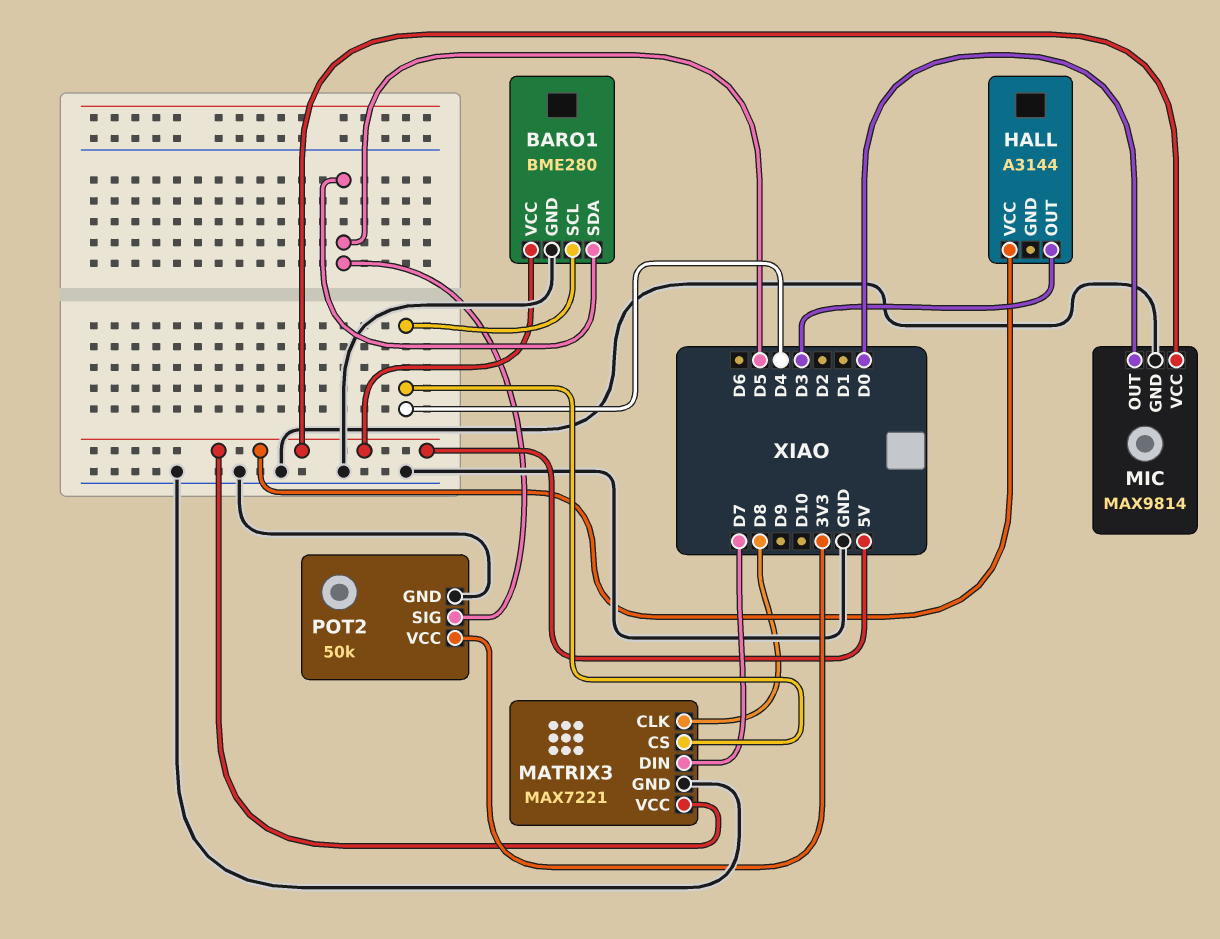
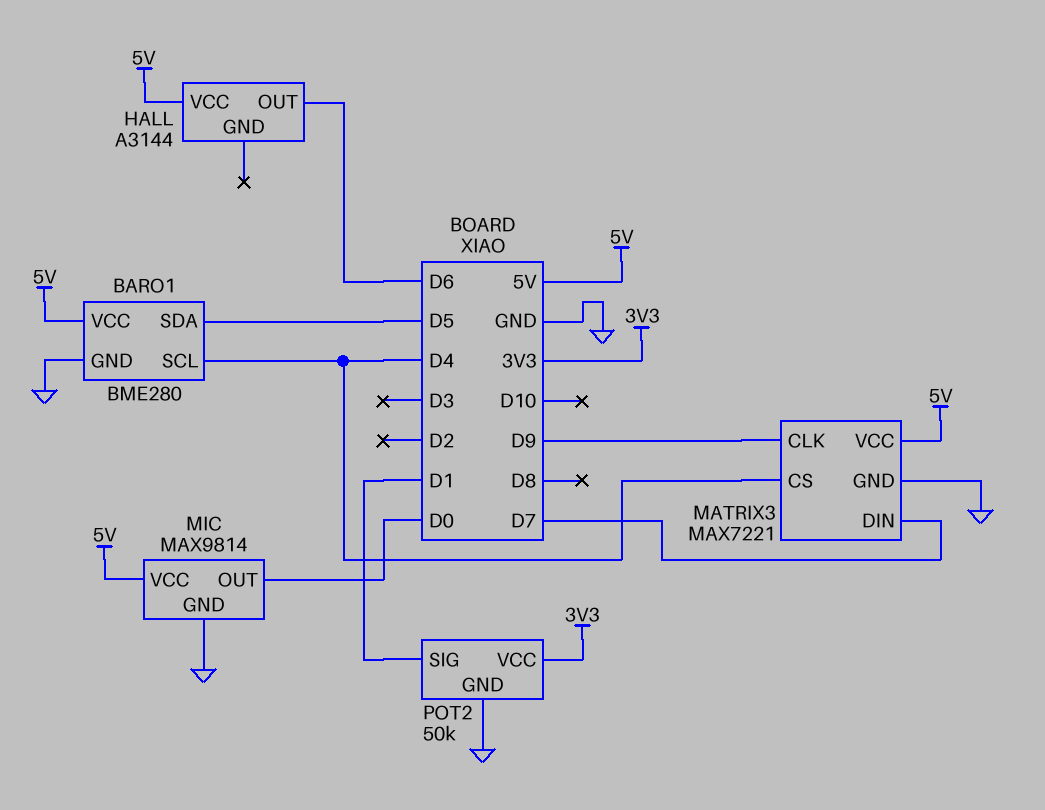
HALL pin OUT: D3 -> D6
MATRIX3 pin CLK: D8 -> D9
POT2 pin SIG: D5 -> D1

